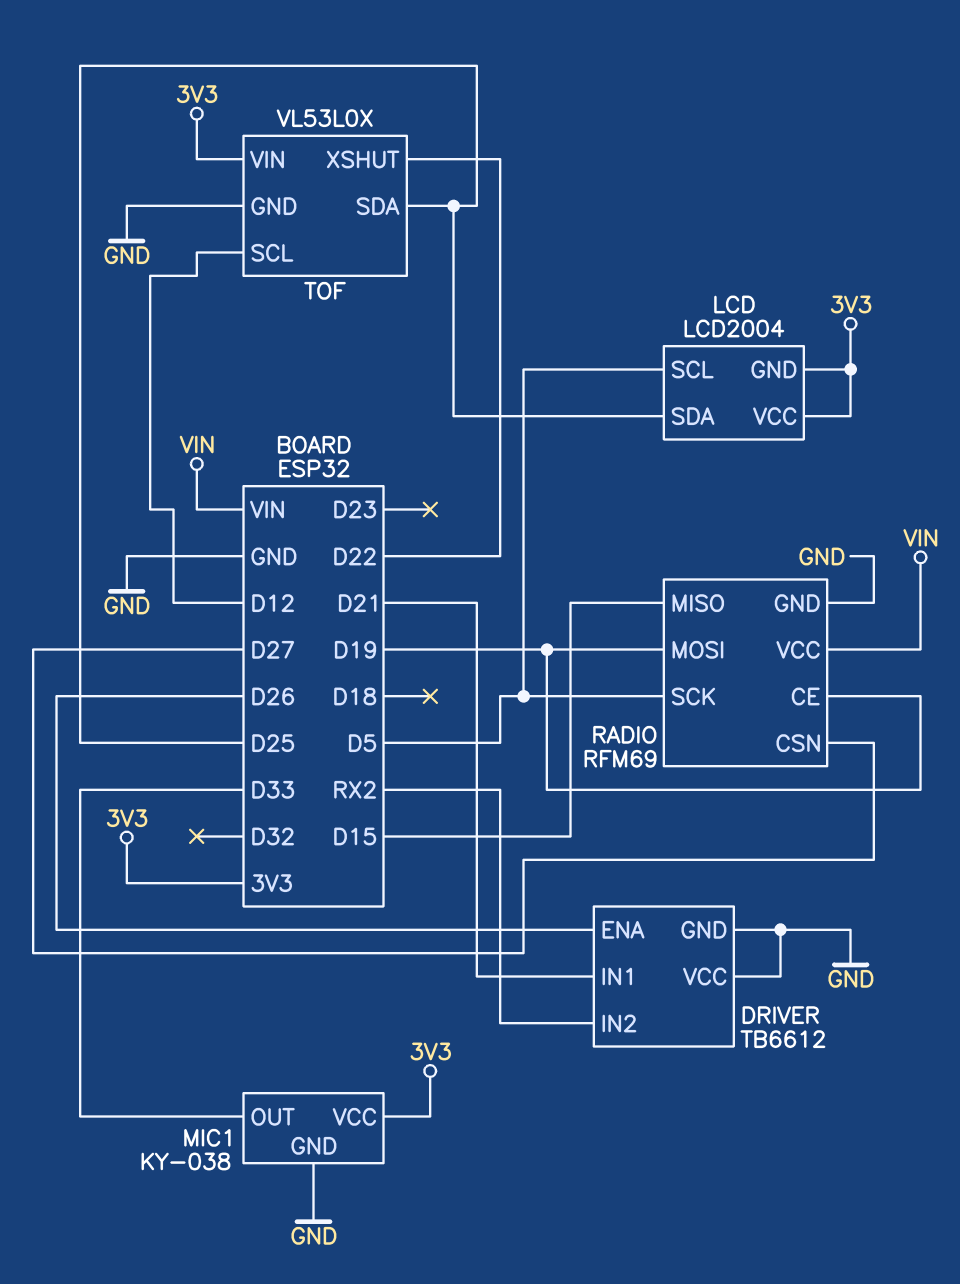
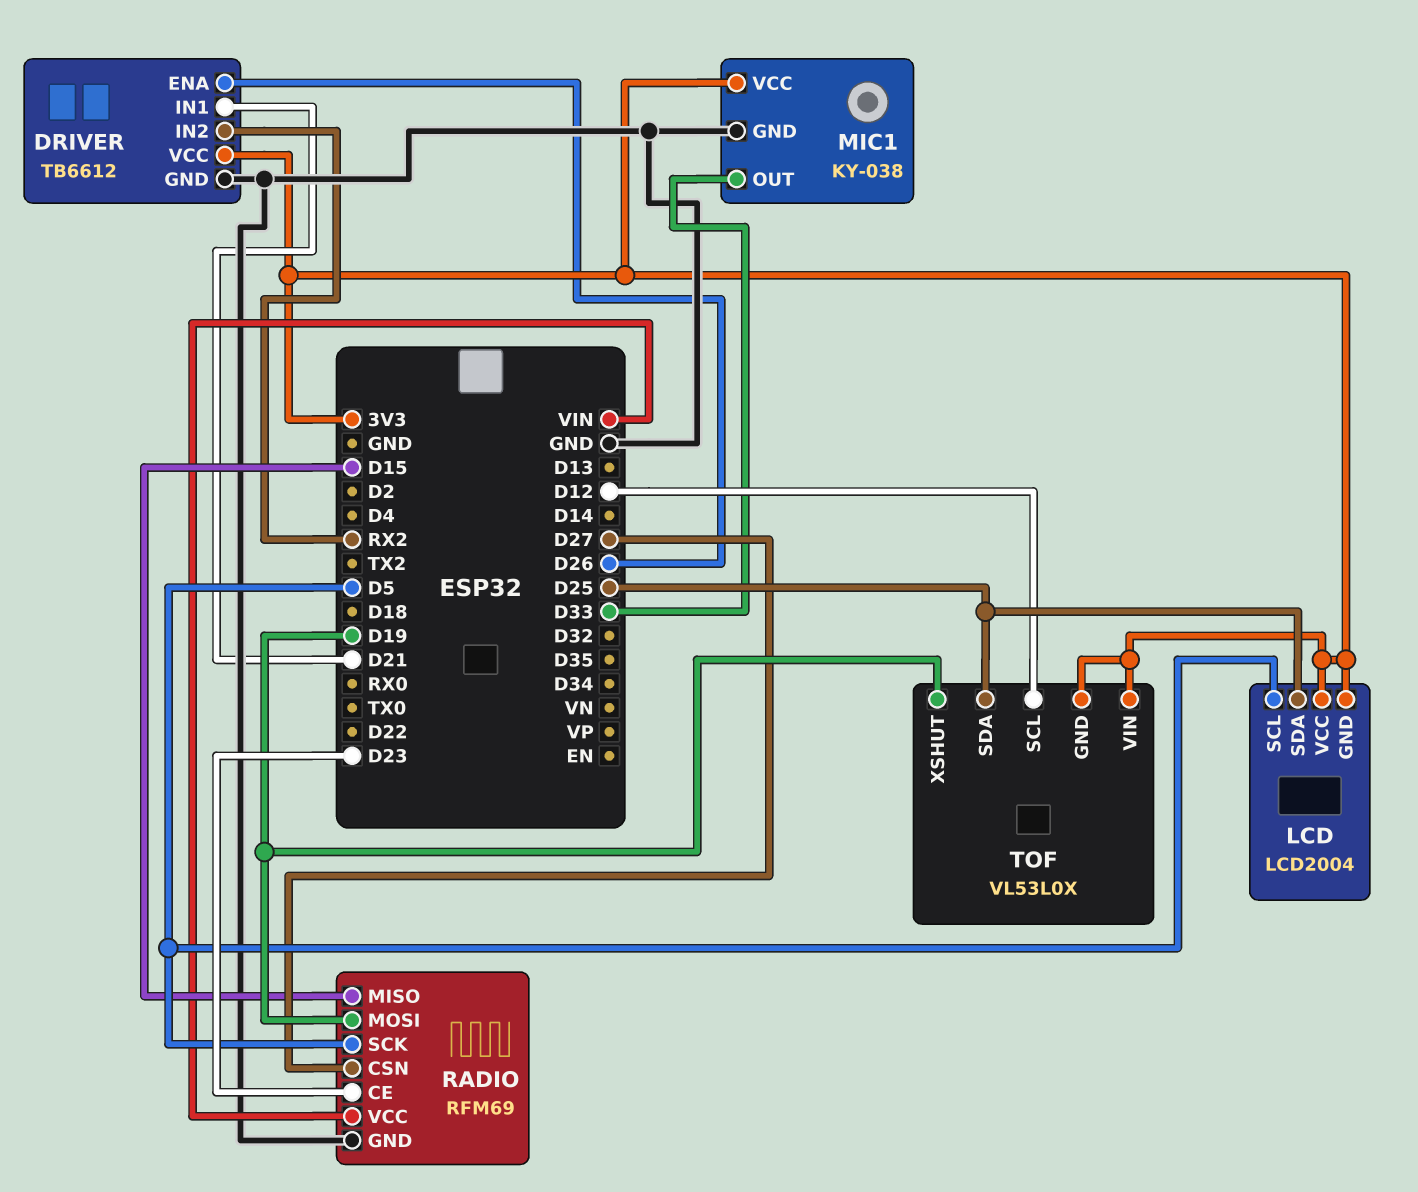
DRIVER pin VCC: GND -> 3V3
RADIO pin CE: D19 -> D23
TOF pin GND: GND -> 3V3
TOF pin XSHUT: D22 -> D19

